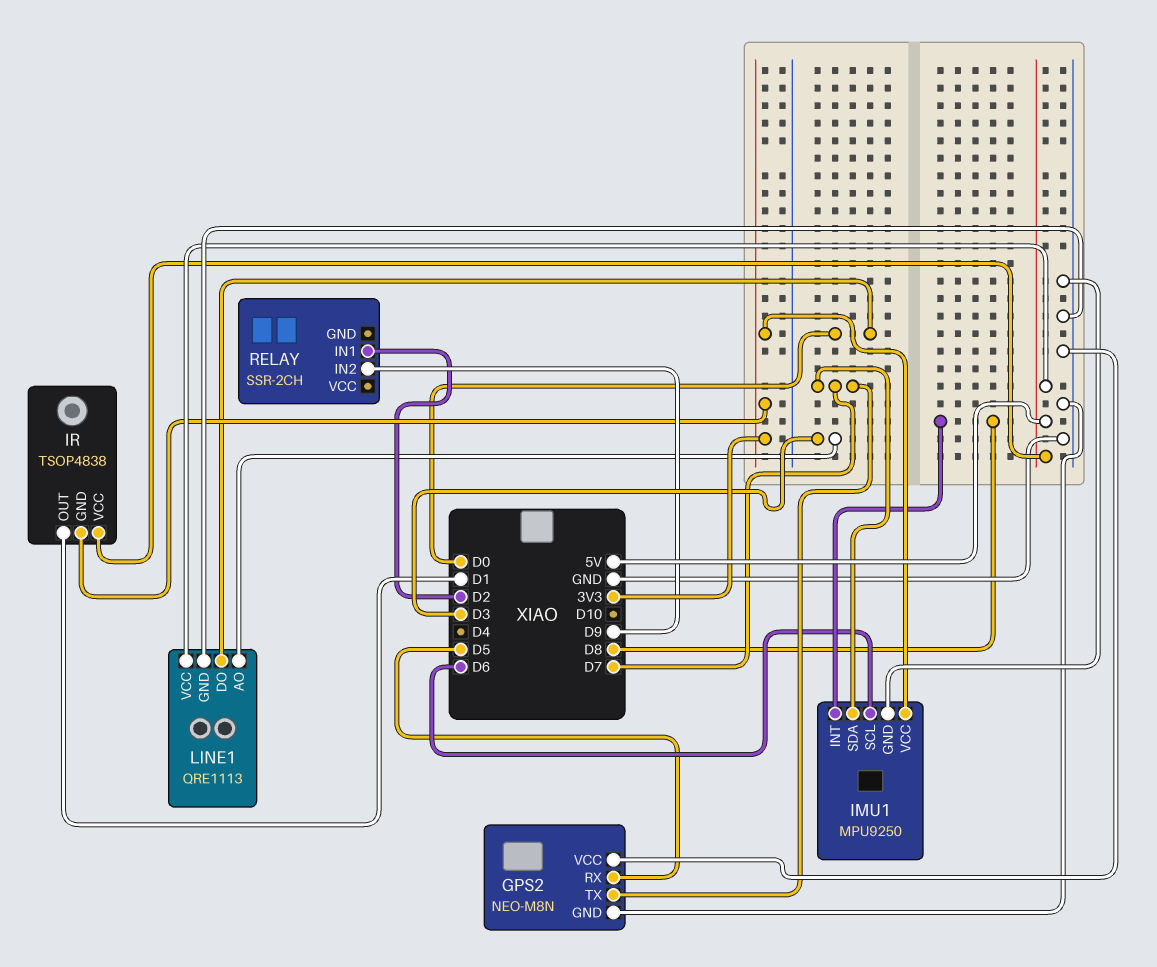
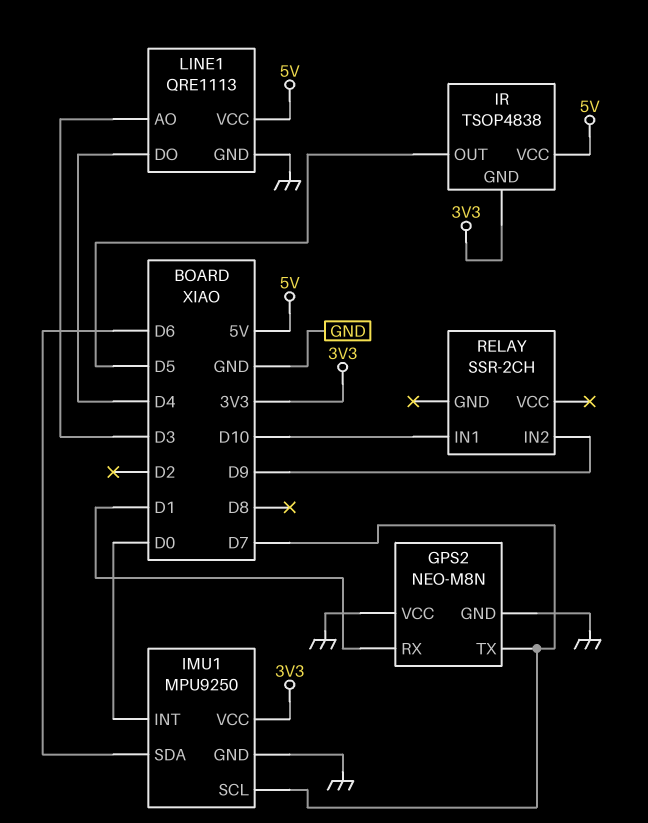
GPS2 pin RX: D5 -> D1
IMU1 pin INT: D8 -> D0
IMU1 pin SCL: D6 -> D7
IMU1 pin SDA: D7 -> D6
IR pin OUT: D1 -> D5
LINE1 pin DO: D0 -> D4
RELAY pin IN1: D2 -> D10

